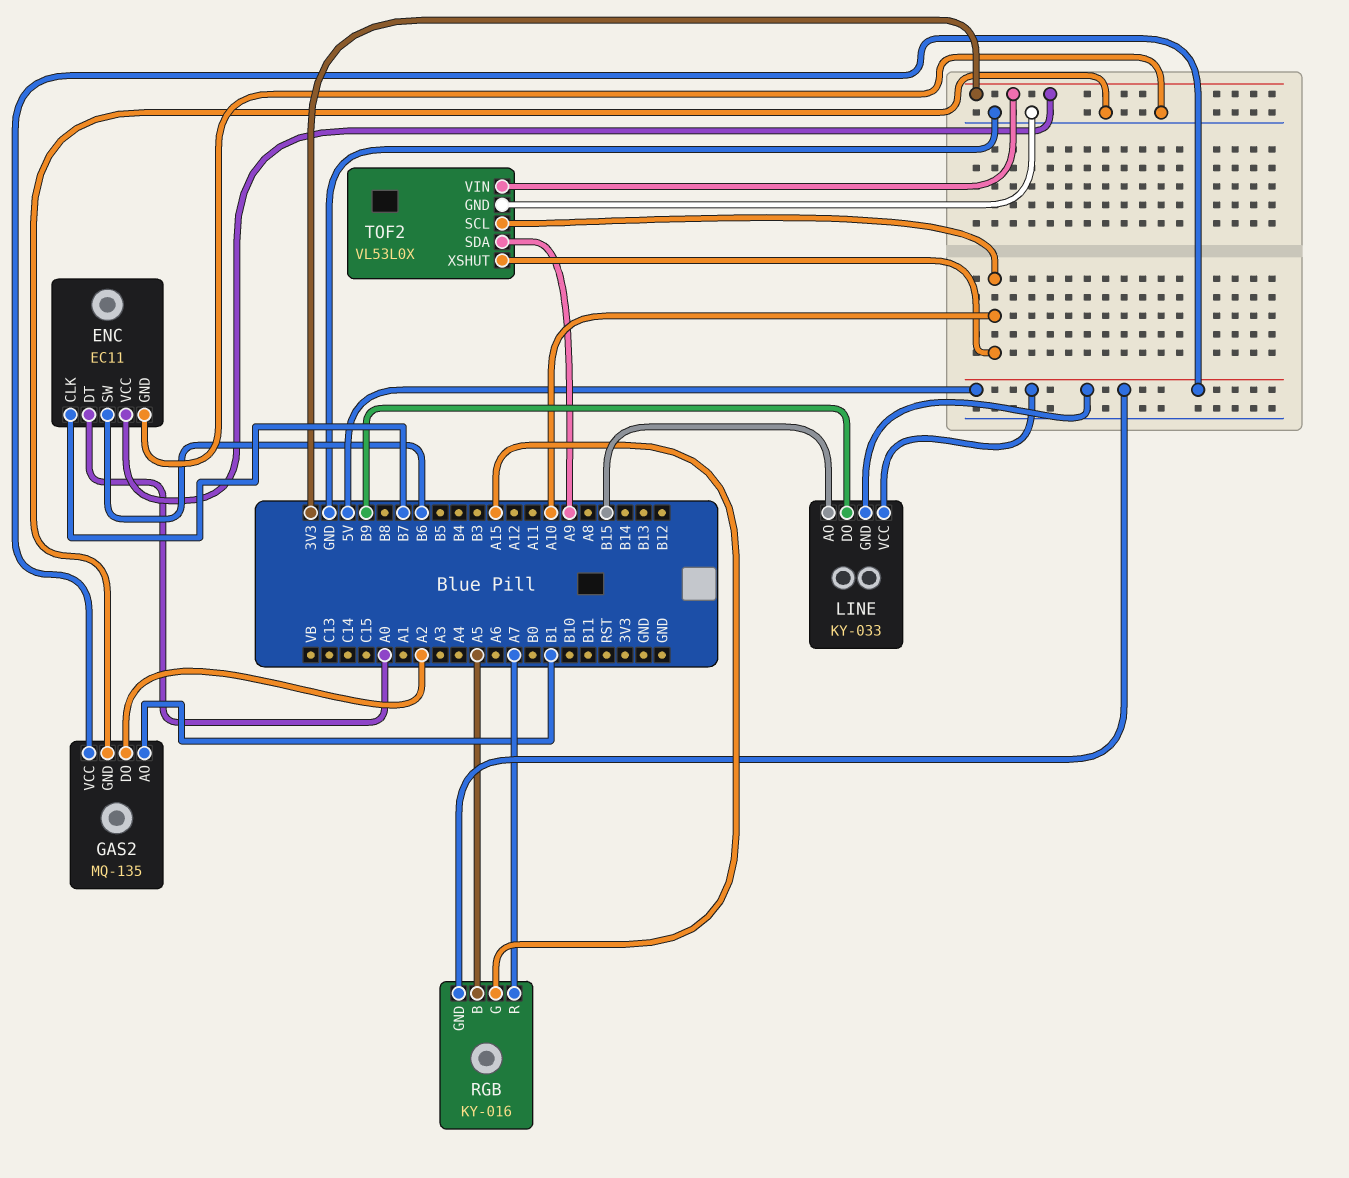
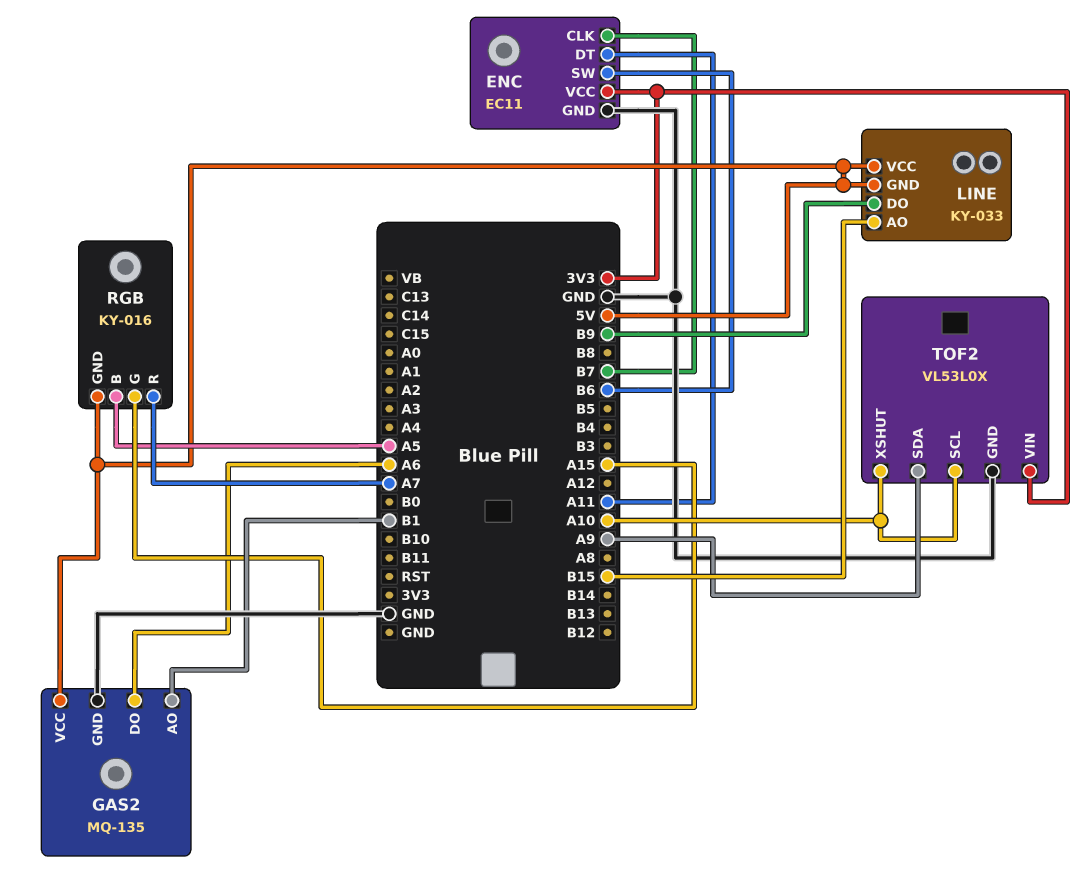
ENC pin DT: A0 -> A11
GAS2 pin DO: A2 -> A6

